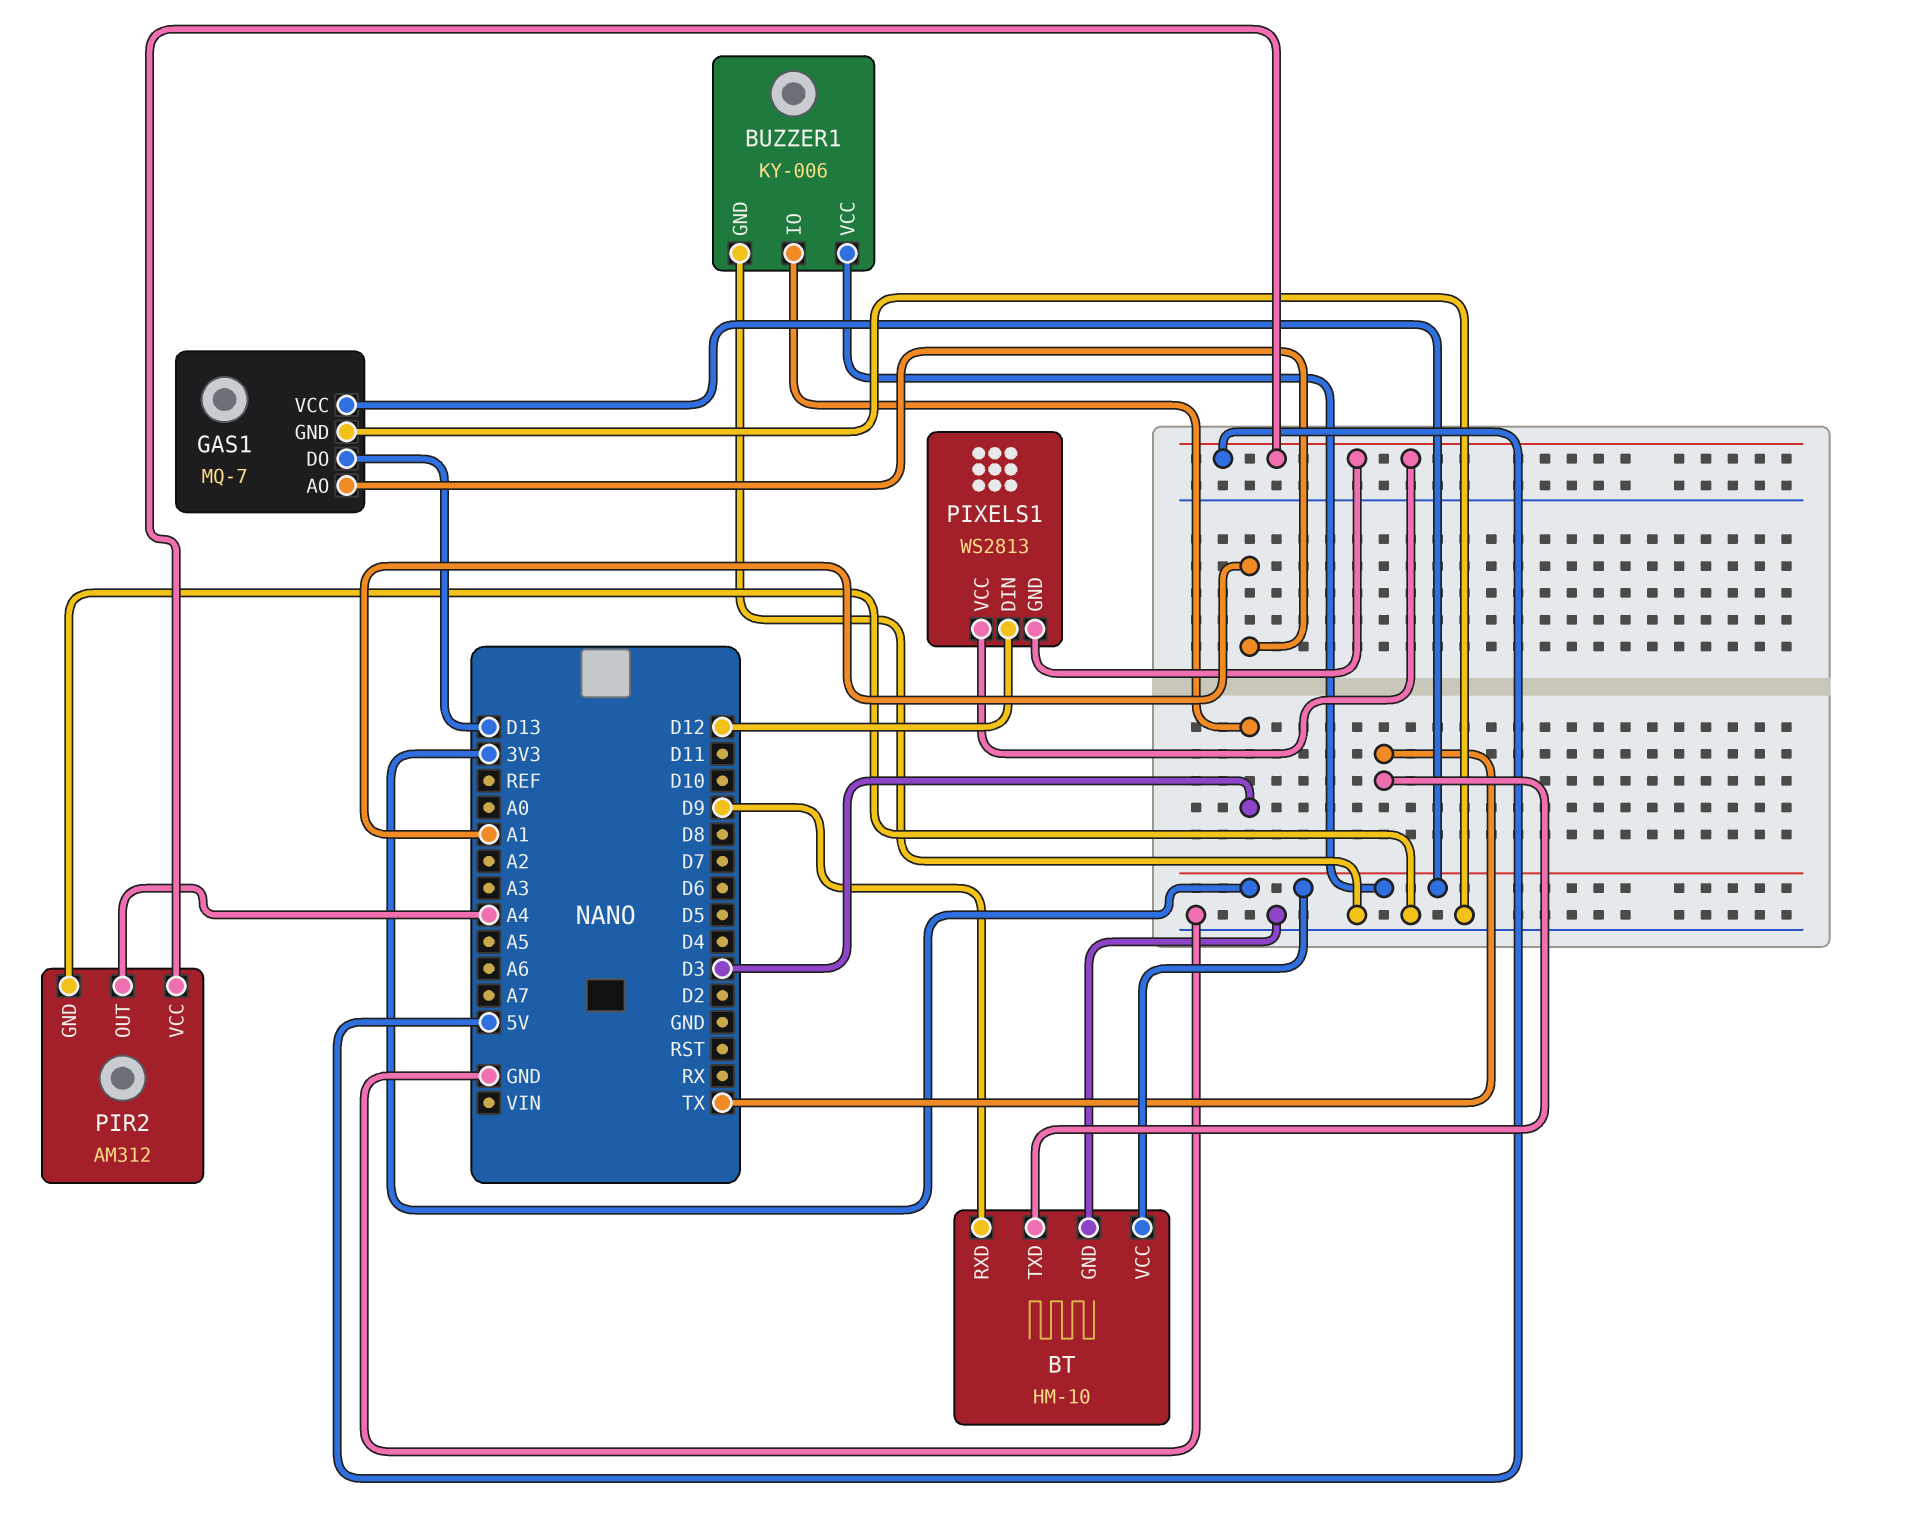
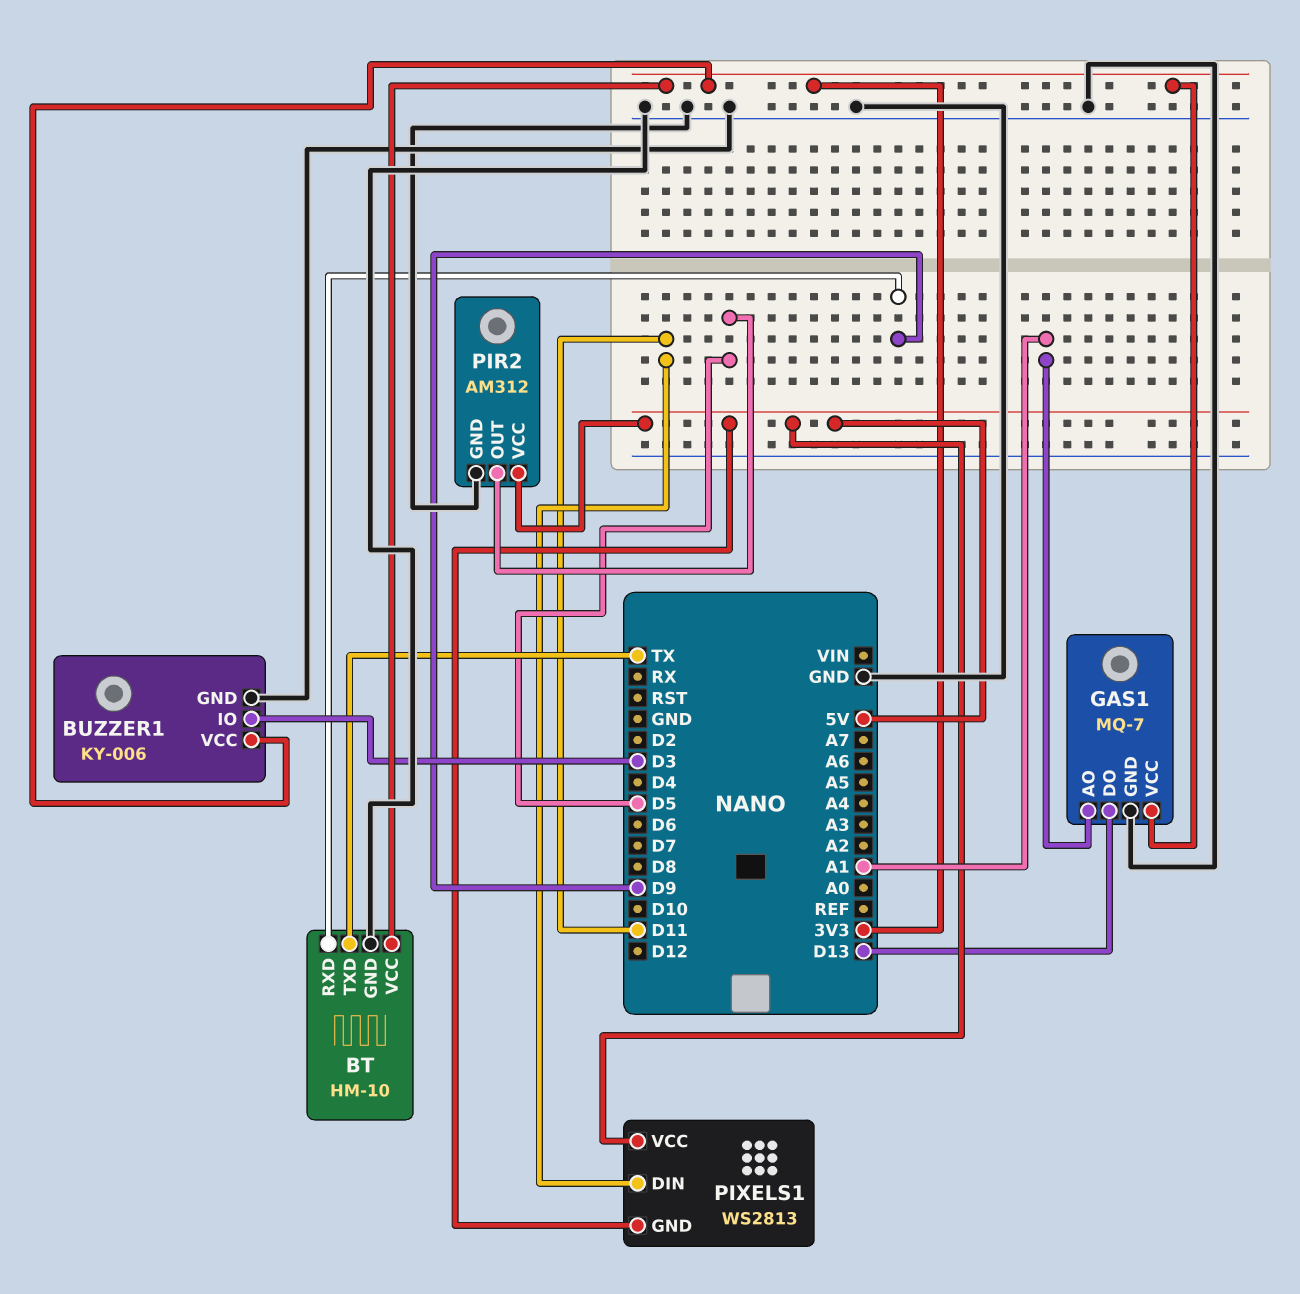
PIR2 pin OUT: A4 -> D5
PIXELS1 pin DIN: D12 -> D11

